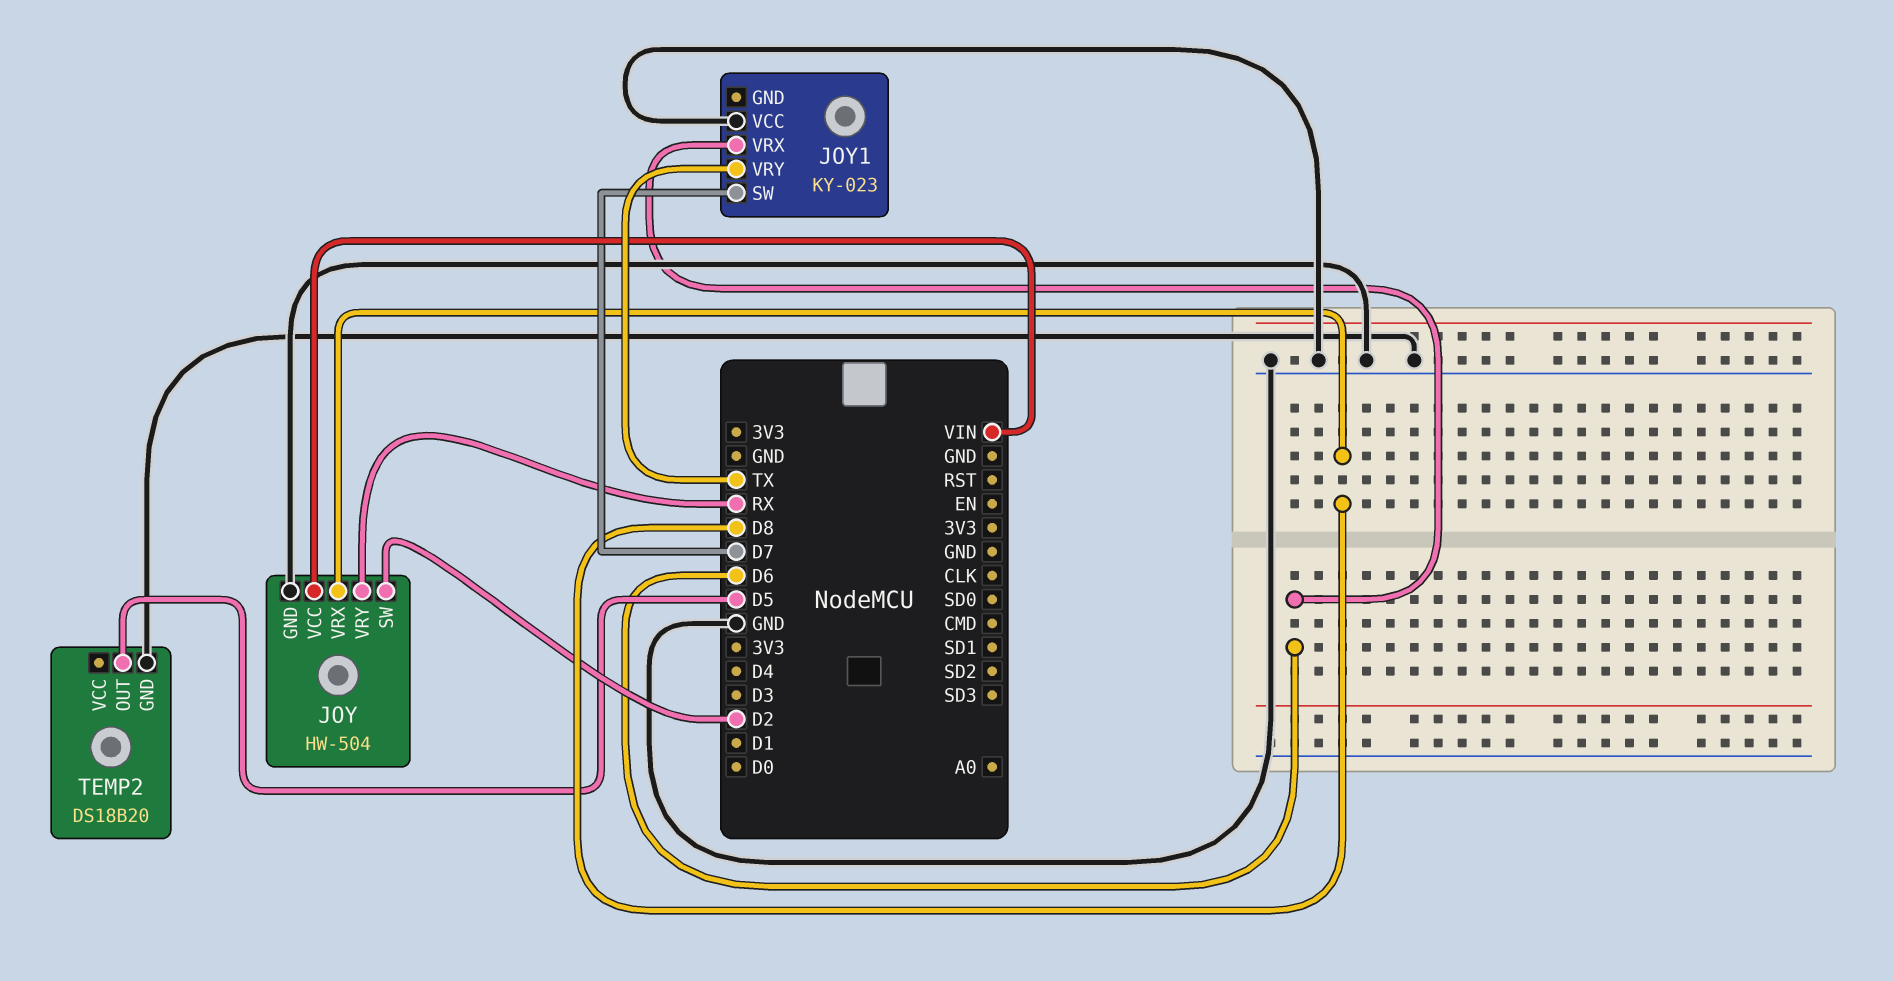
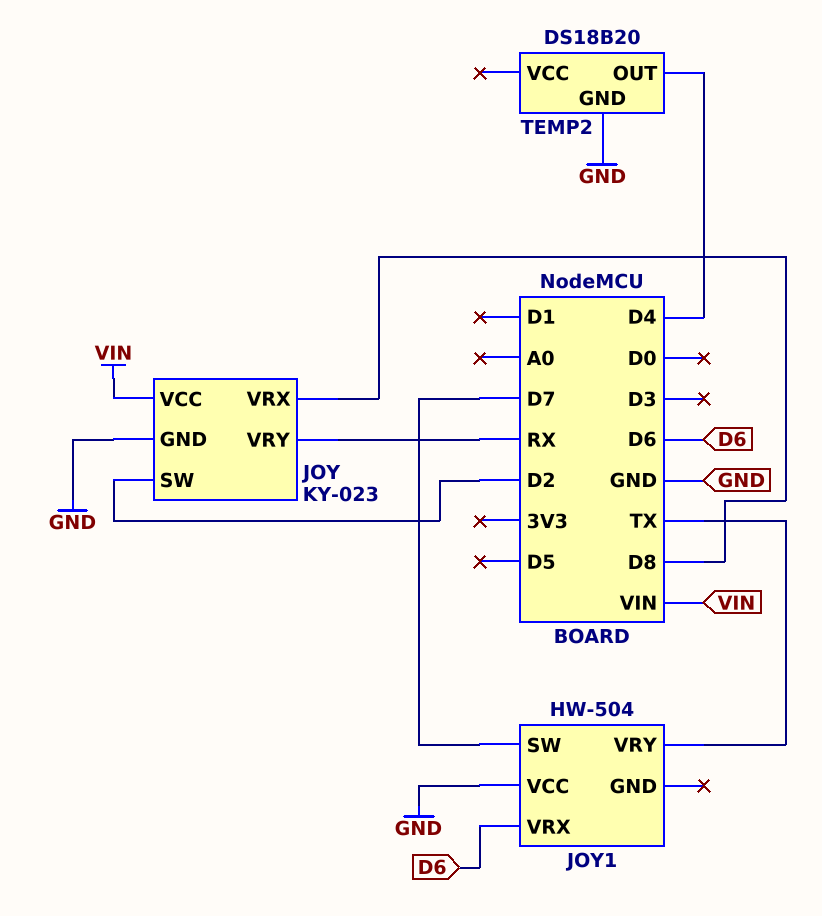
JOY: HW-504 -> KY-023
JOY1: KY-023 -> HW-504
TEMP2 pin OUT: D5 -> D4

